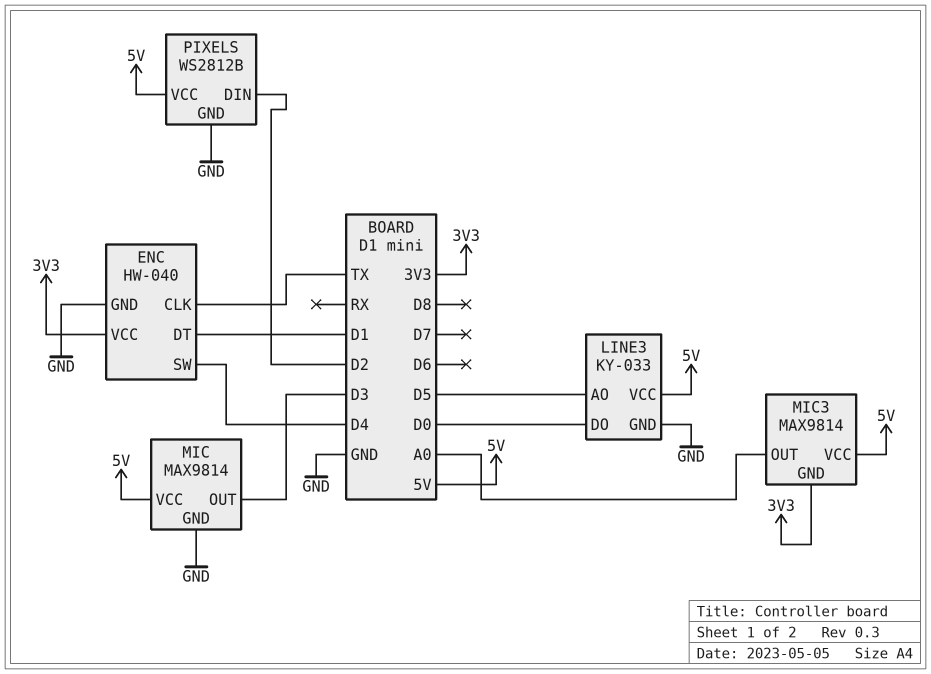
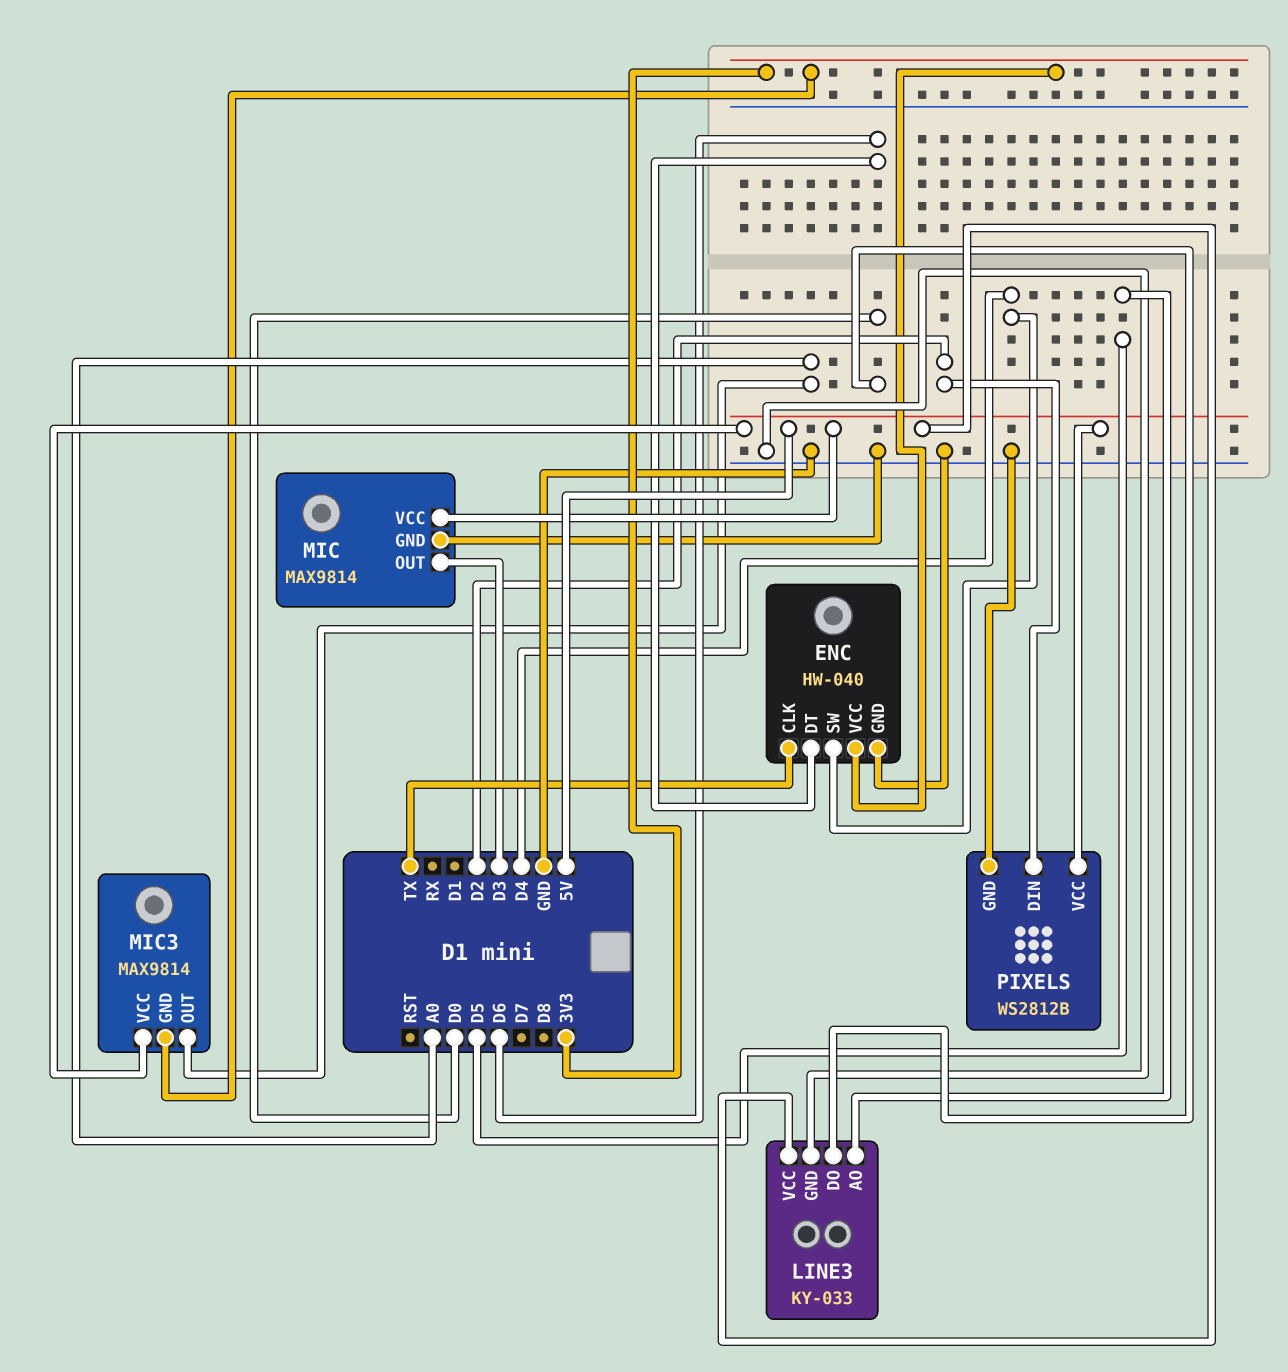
ENC pin DT: D1 -> D6

